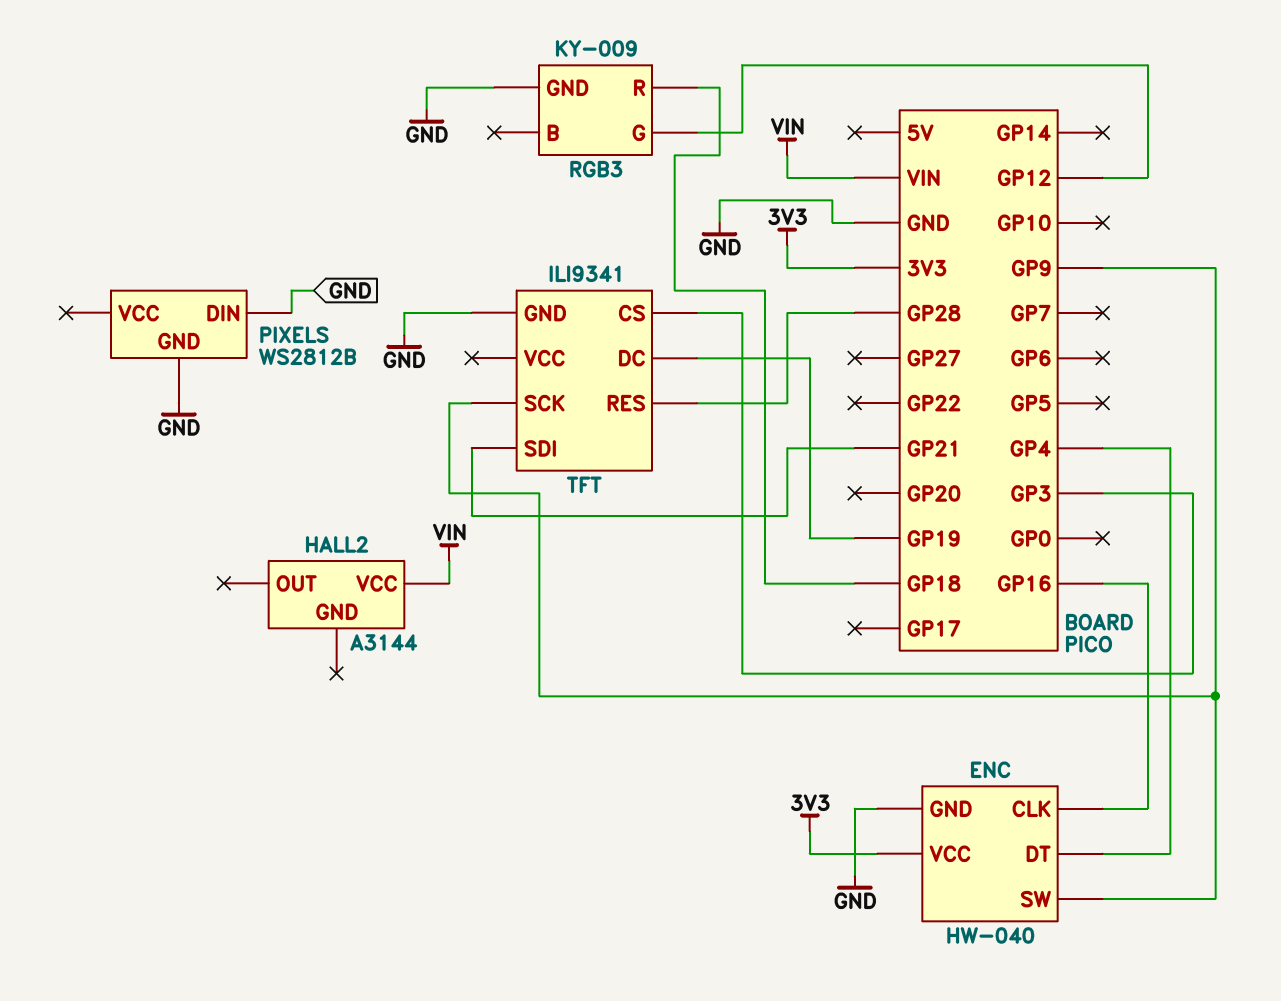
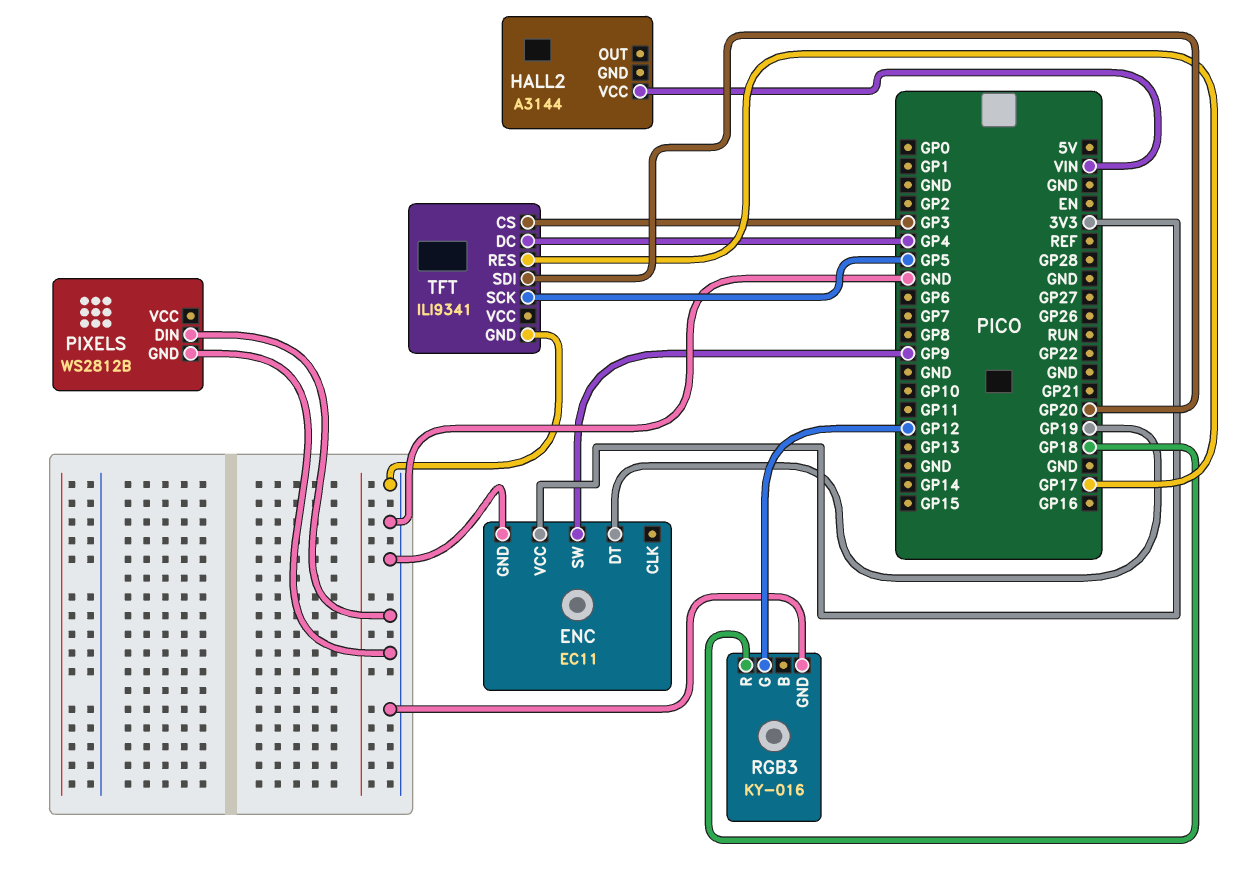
ENC: HW-040 -> EC11
ENC pin CLK: GP16 -> none
ENC pin DT: GP4 -> GP19
RGB3: KY-009 -> KY-016
TFT pin DC: GP19 -> GP4
TFT pin RES: GP28 -> GP17
TFT pin SCK: GP9 -> GP5
TFT pin SDI: GP21 -> GP20

